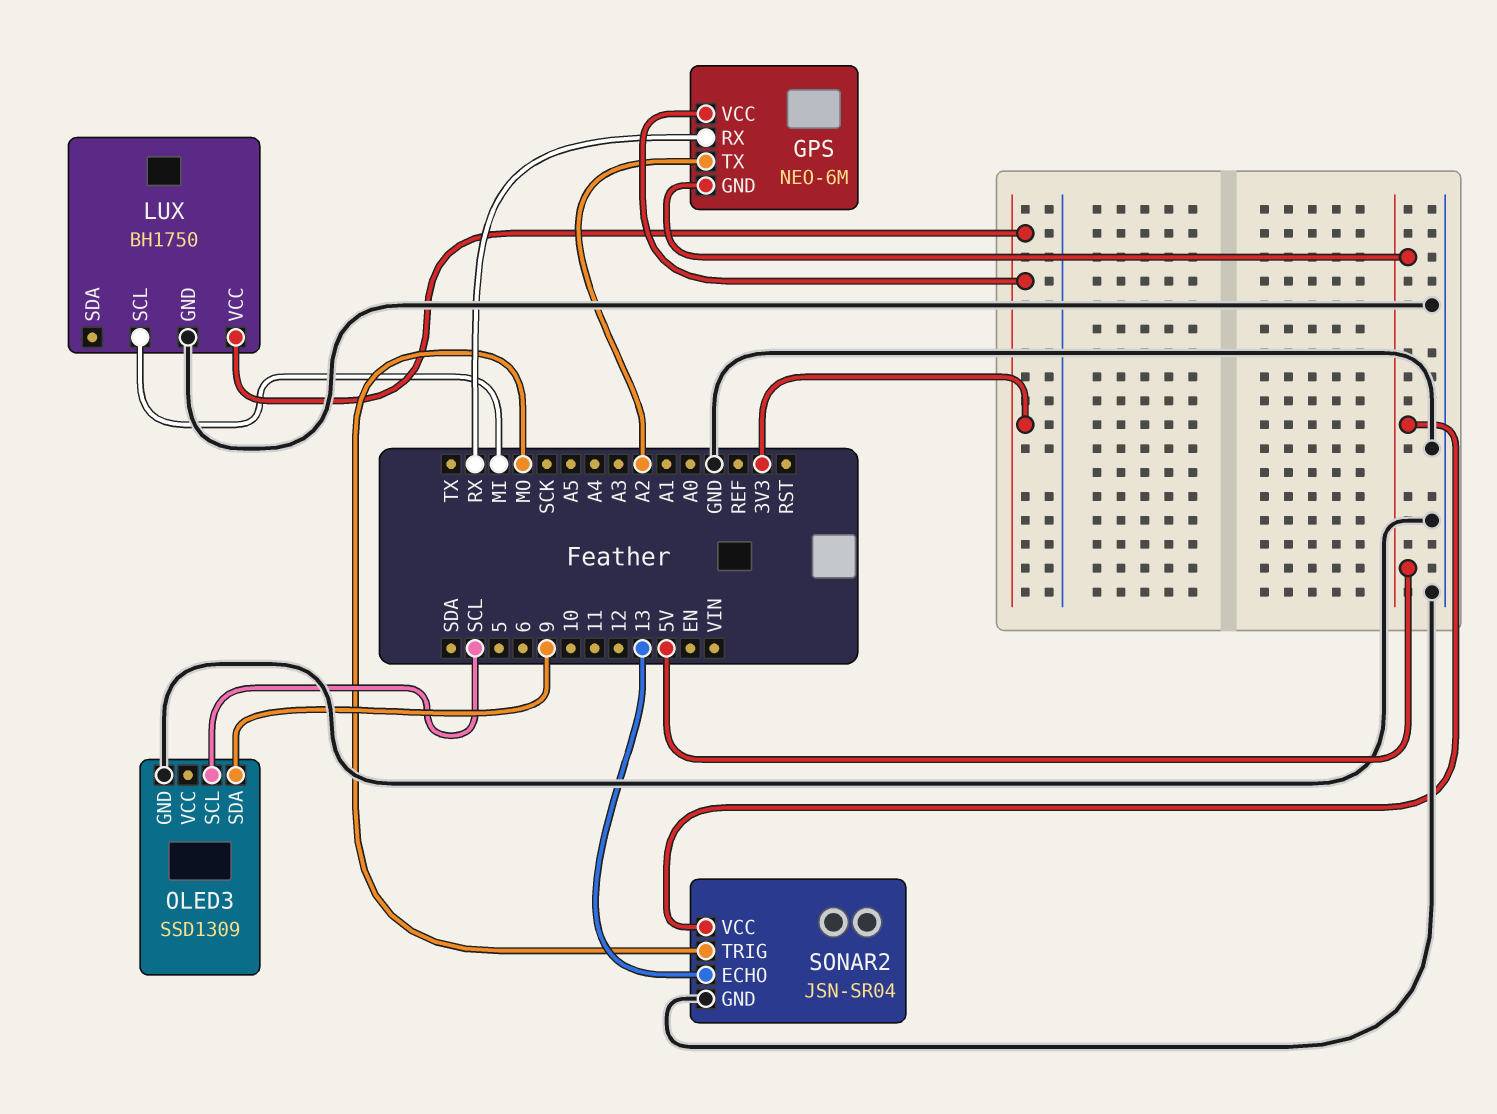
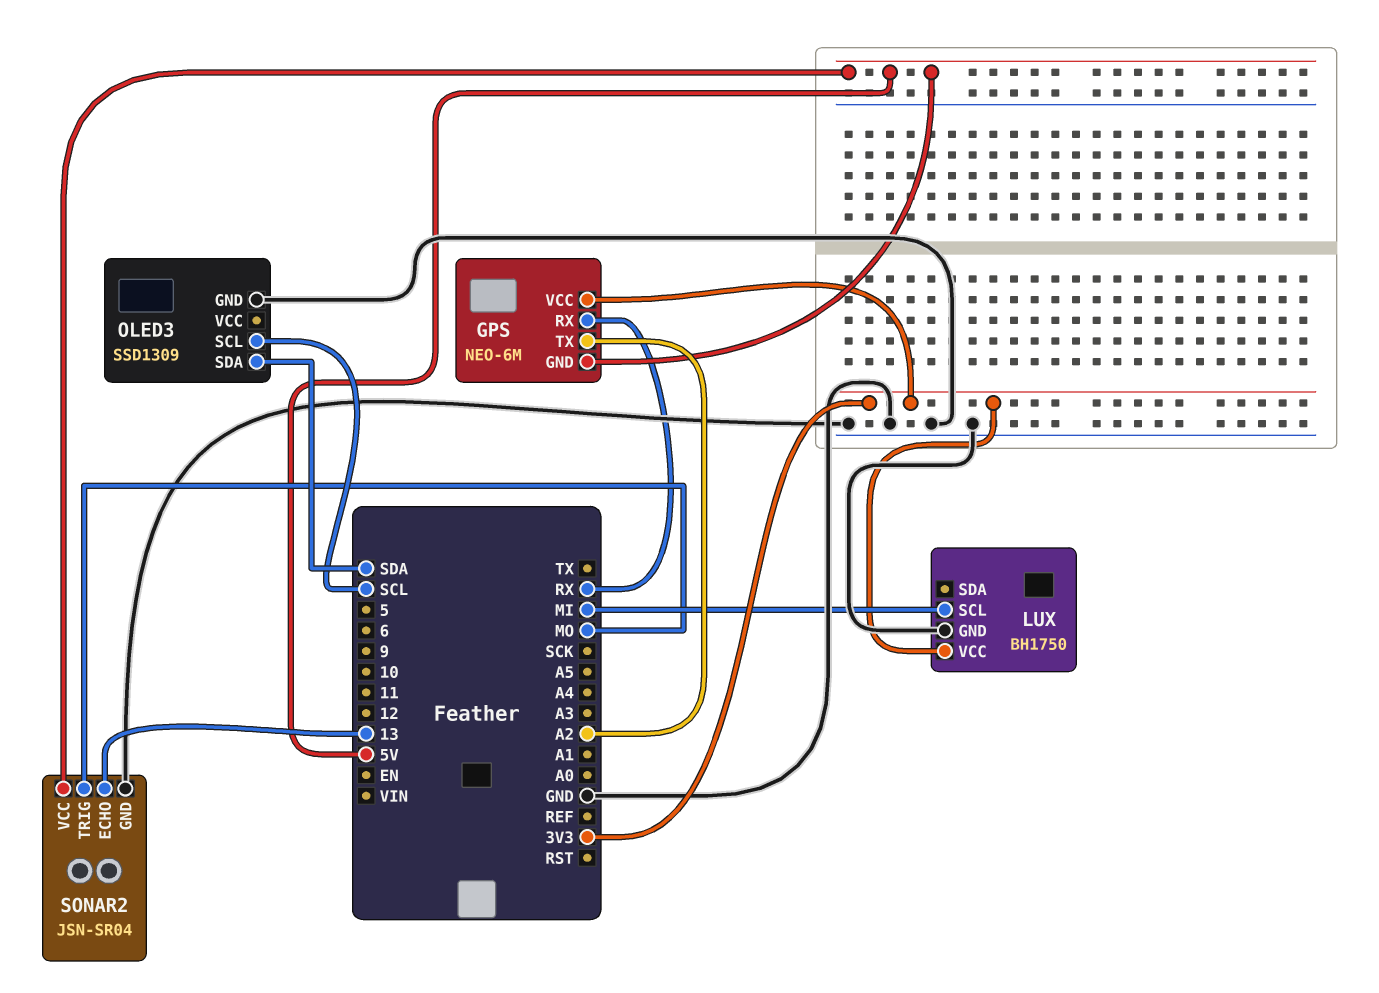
OLED3 pin SDA: 9 -> SDA

